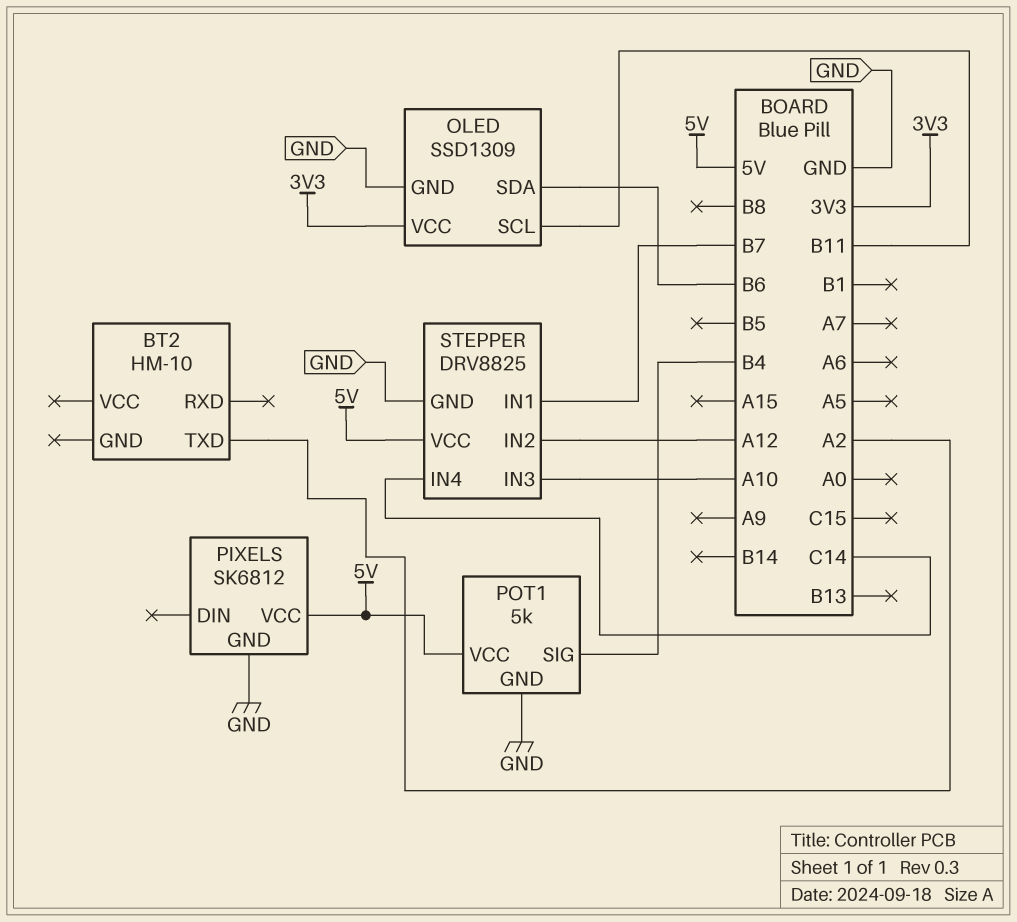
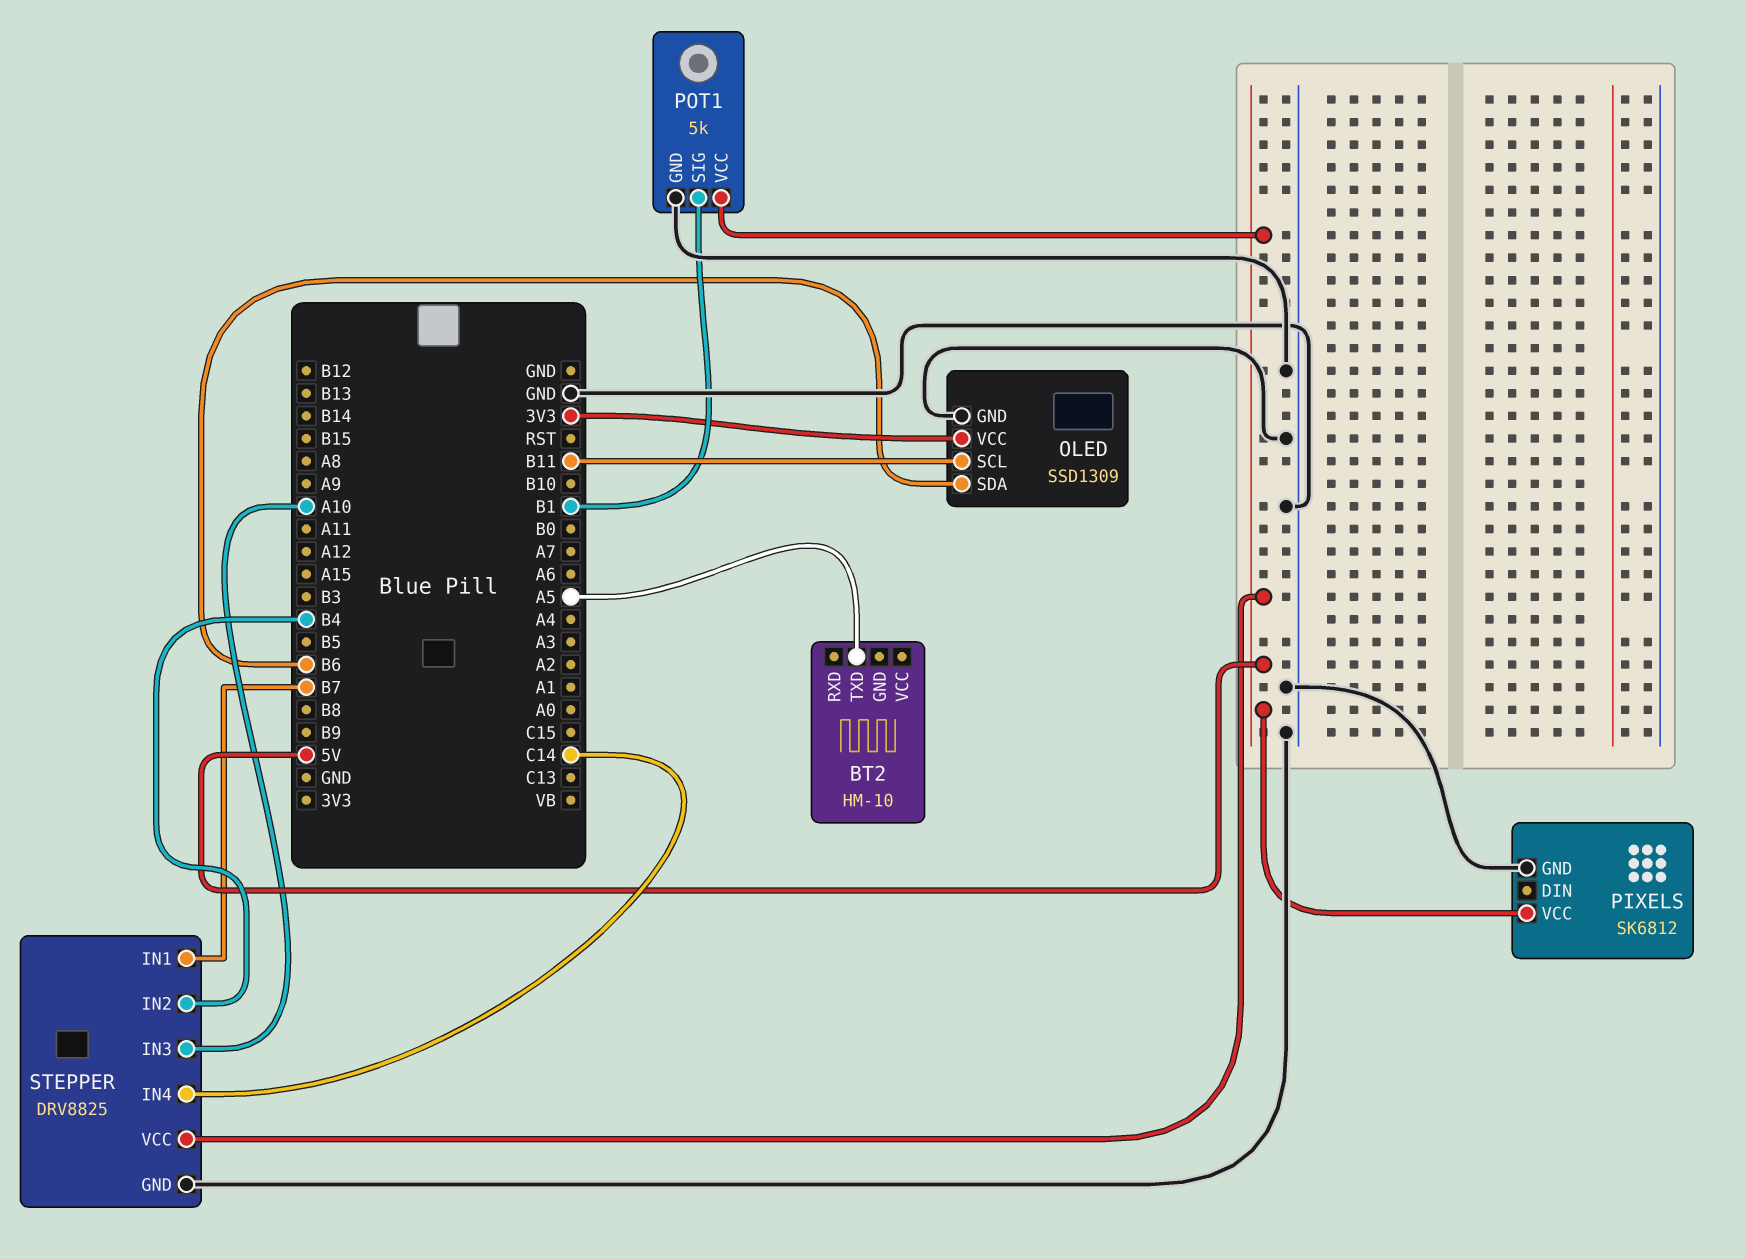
BT2 pin TXD: A2 -> A5
POT1 pin SIG: B4 -> B1
STEPPER pin IN2: A12 -> B4

